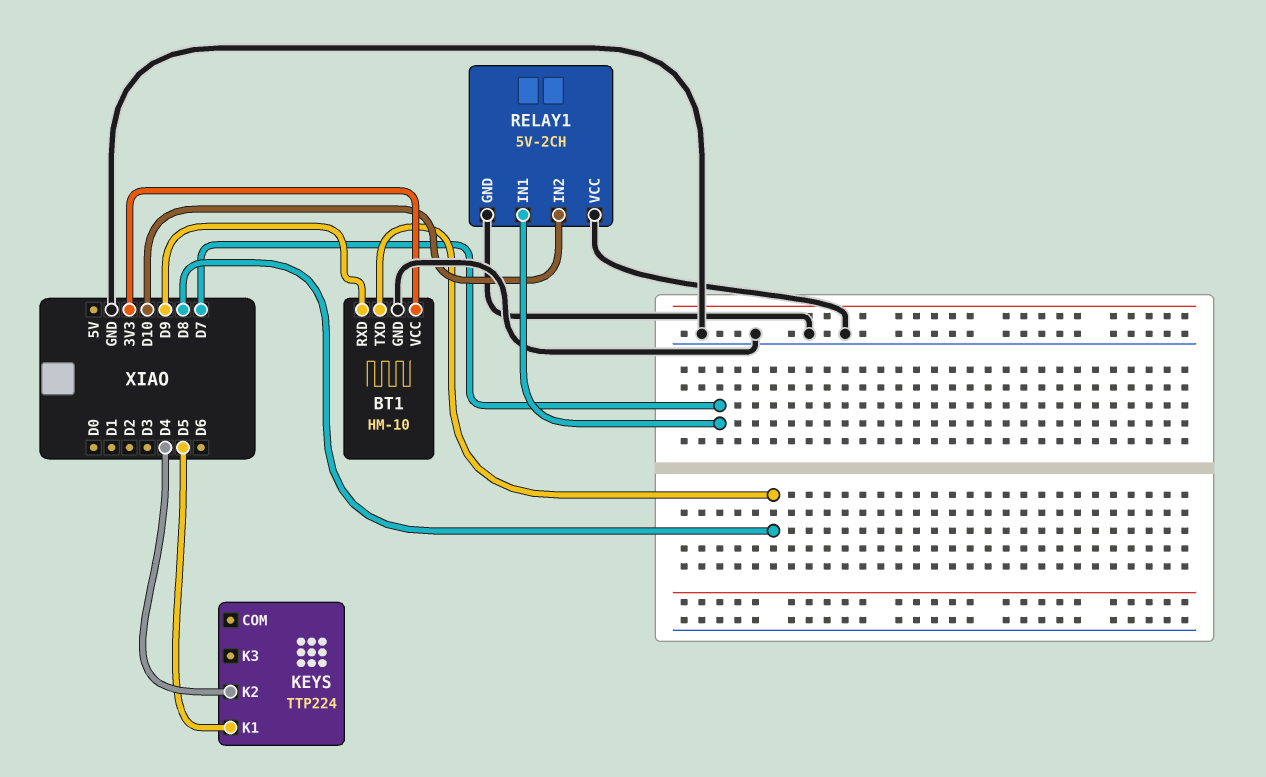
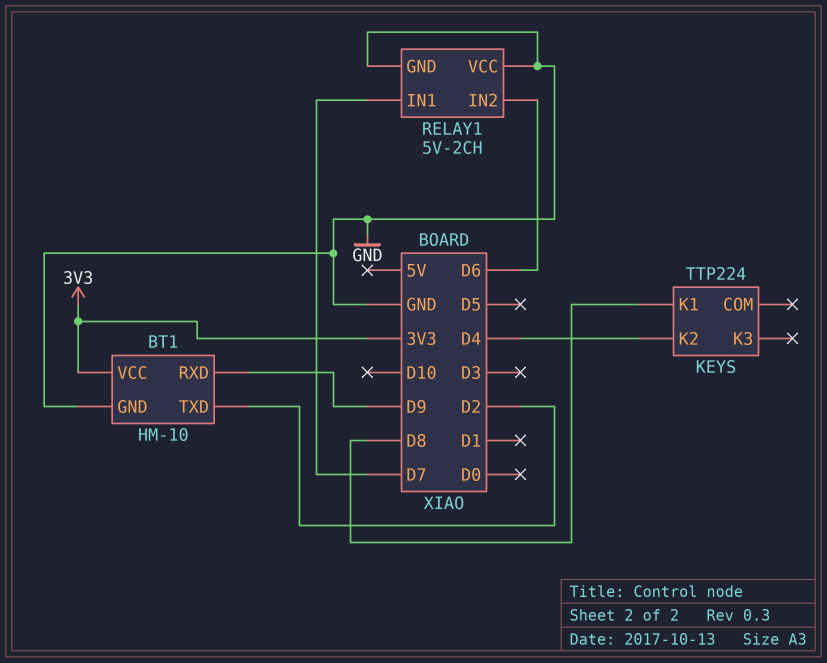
BT1 pin TXD: D8 -> D2
KEYS pin K1: D5 -> D8
RELAY1 pin IN2: D10 -> D6

